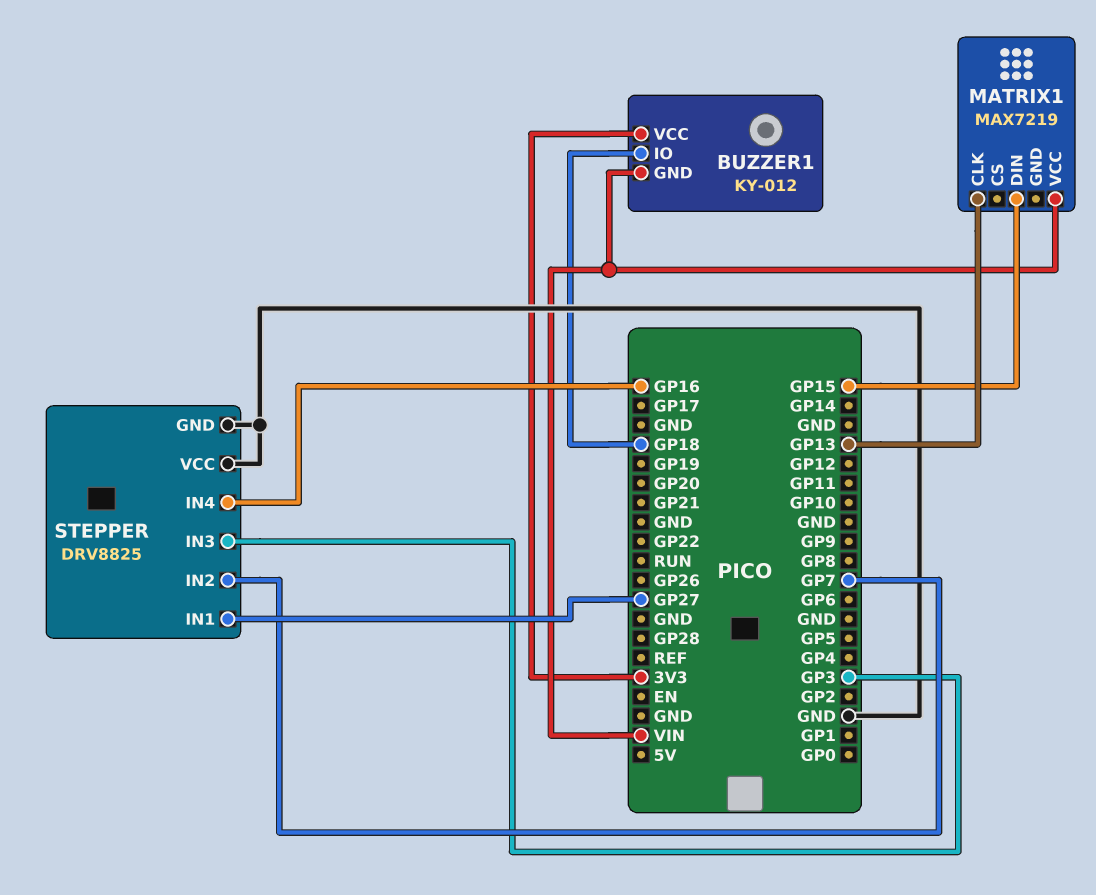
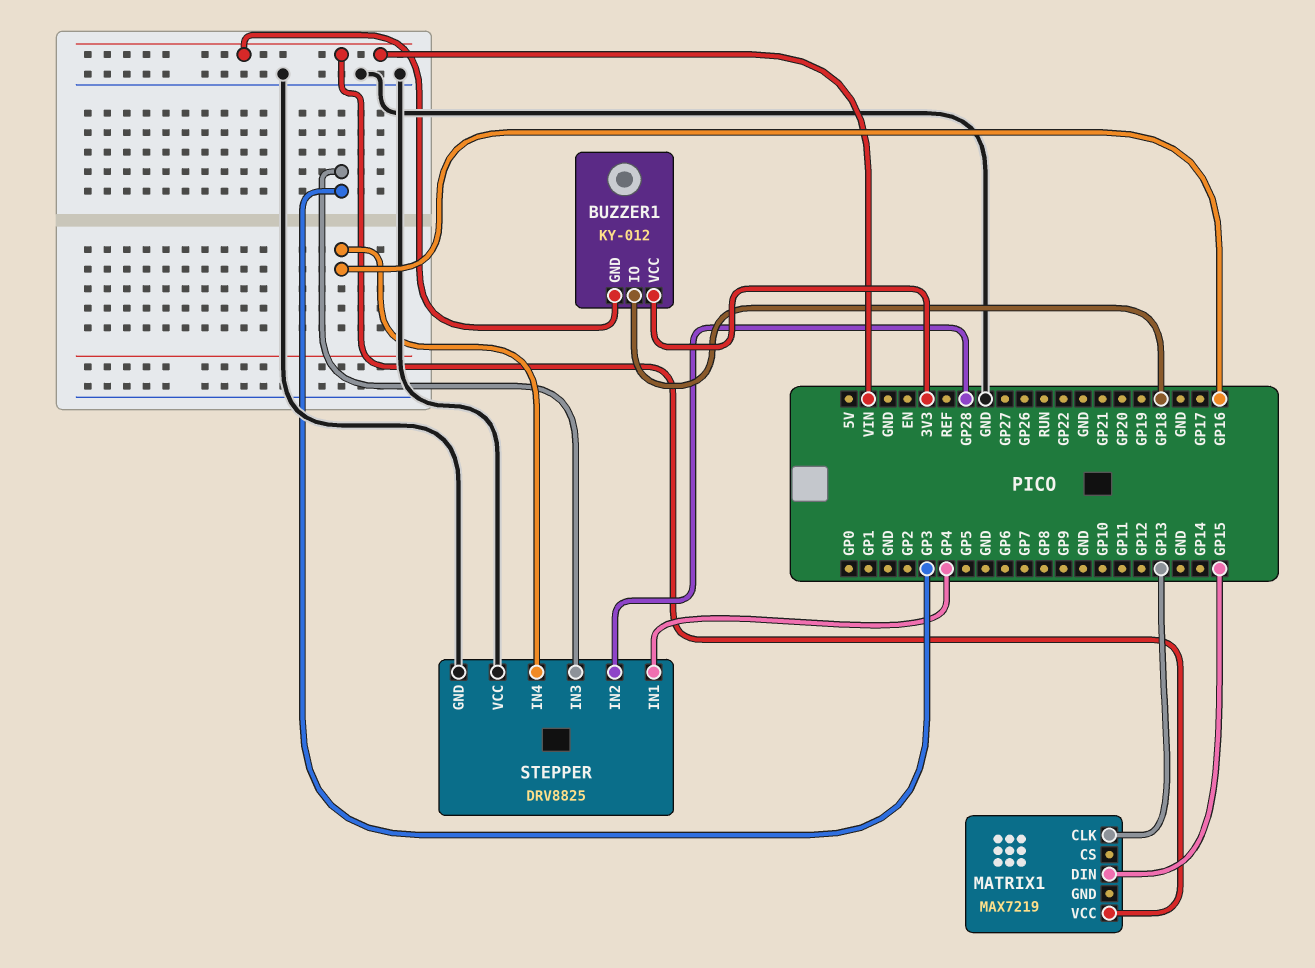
STEPPER pin IN1: GP27 -> GP4
STEPPER pin IN2: GP7 -> GP28

